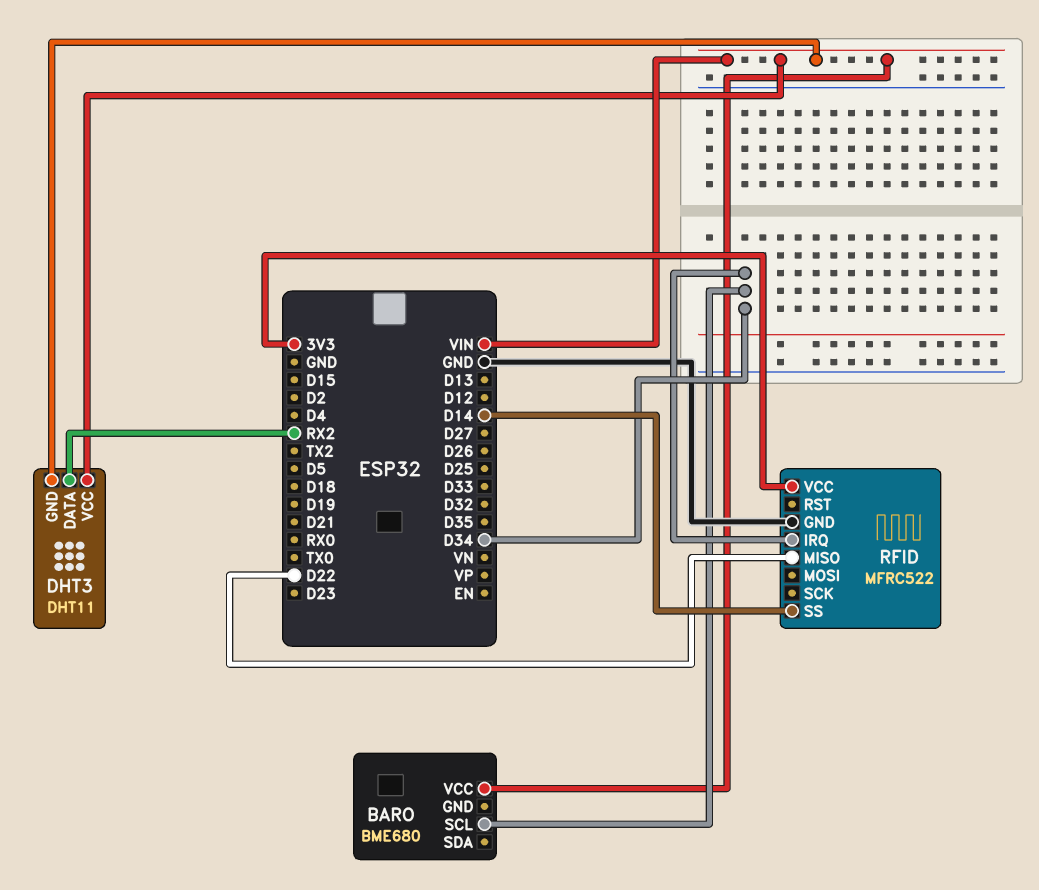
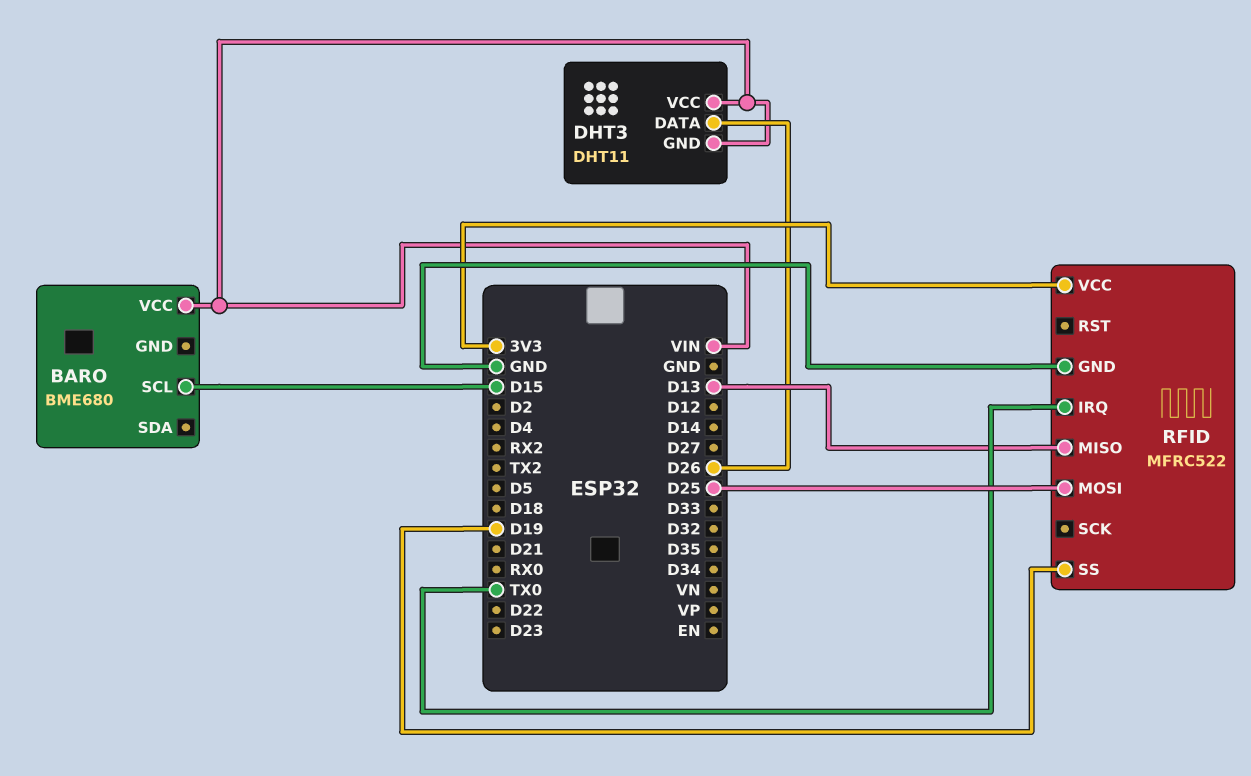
BARO pin SCL: D34 -> D15
DHT3 pin DATA: RX2 -> D26
RFID pin IRQ: D34 -> TX0
RFID pin MISO: D22 -> D13
RFID pin MOSI: none -> D25
RFID pin SS: D14 -> D19

